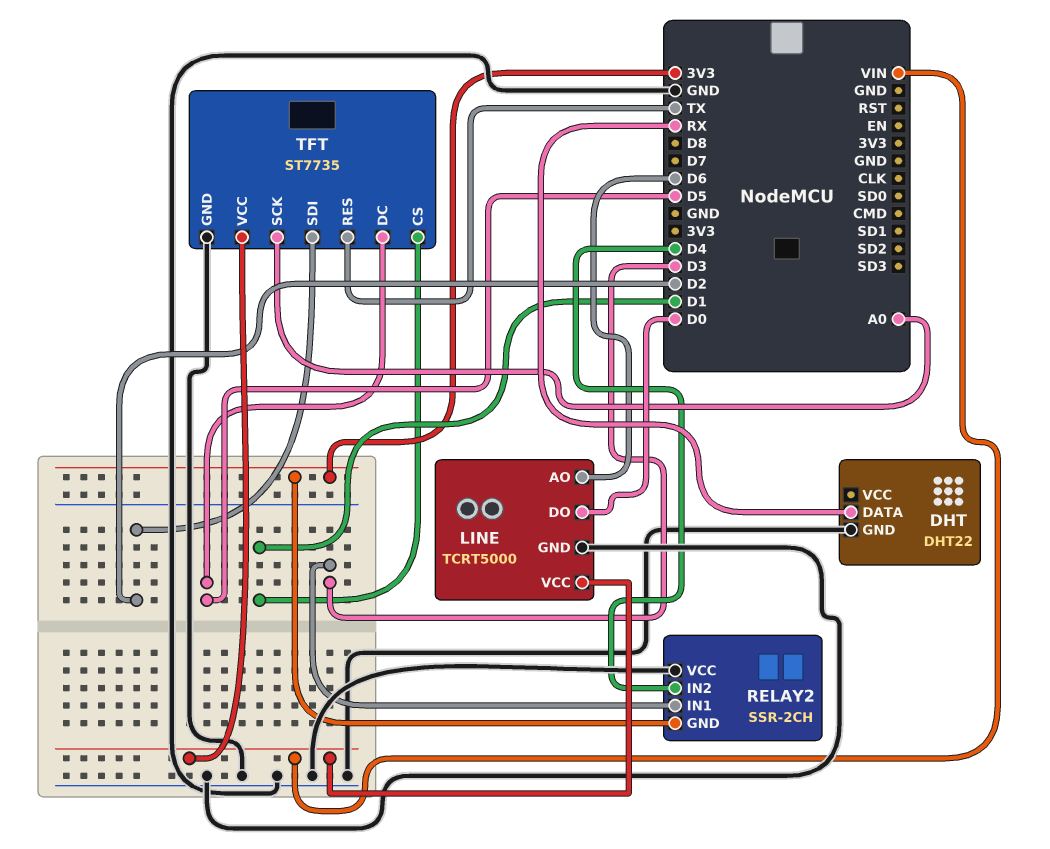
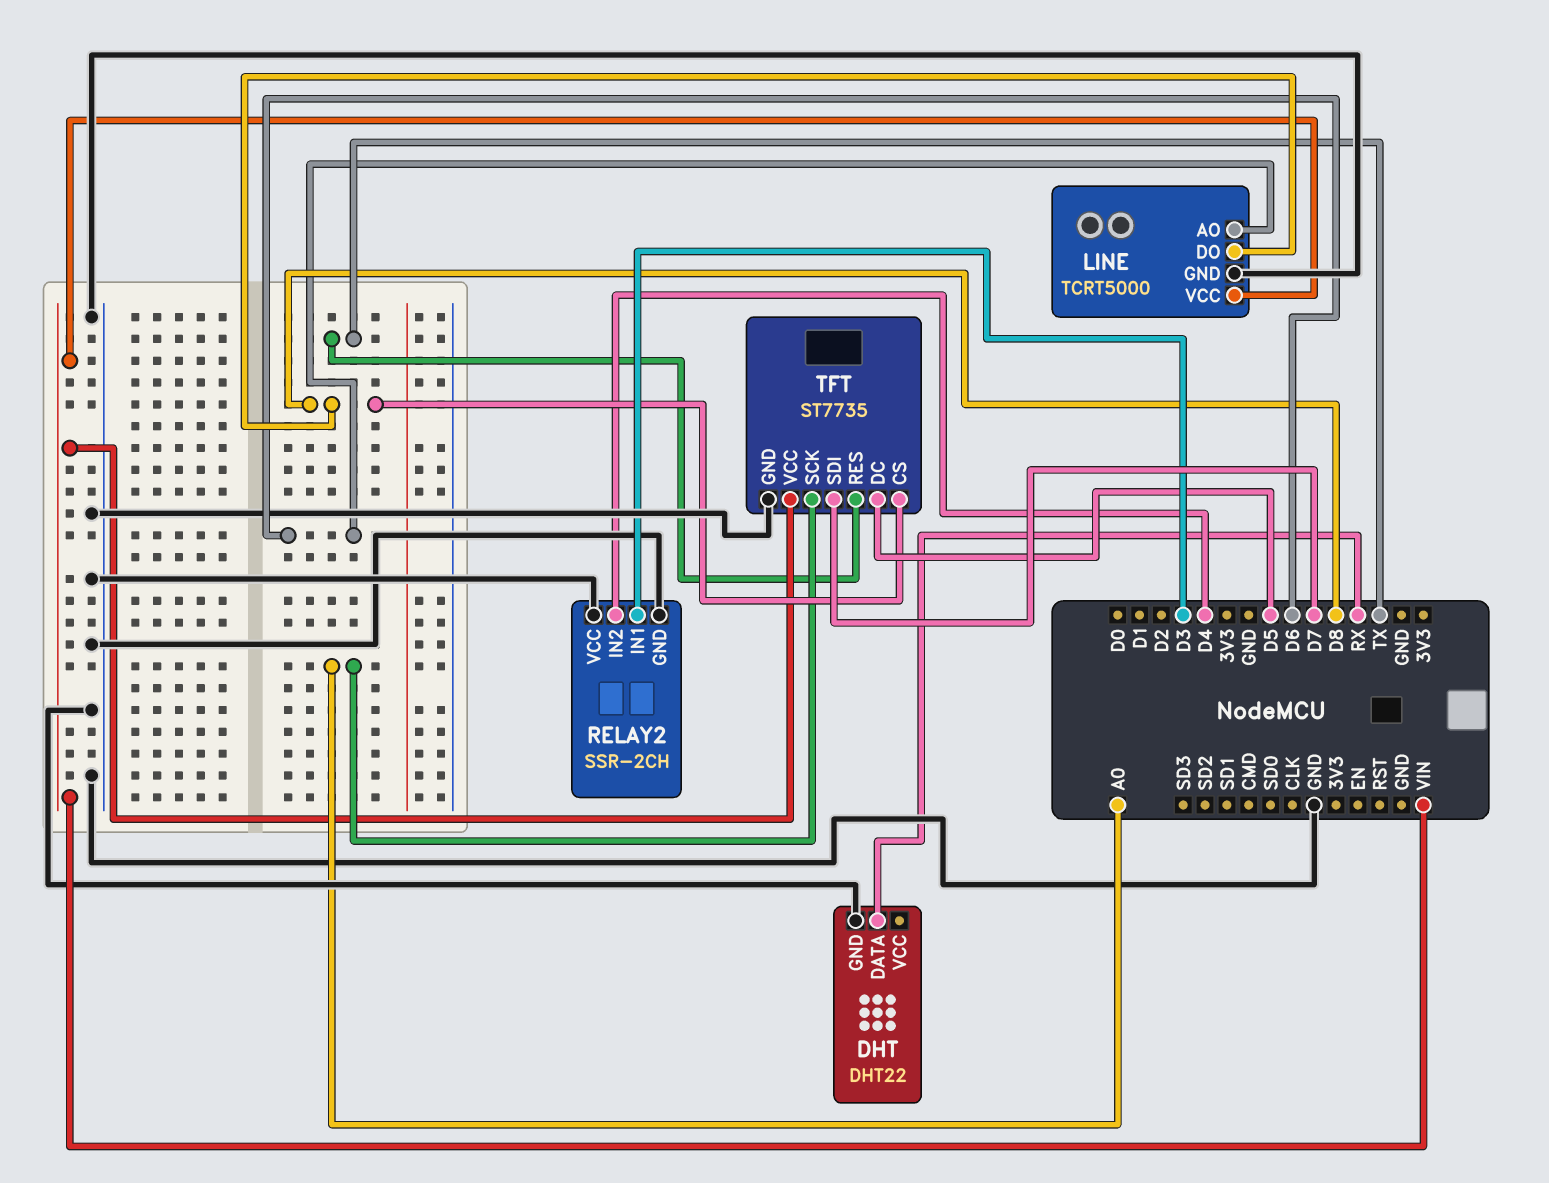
LINE pin DO: D0 -> D8
RELAY2 pin GND: 3V3 -> GND
TFT pin CS: D1 -> D8
TFT pin SDI: D2 -> D7

